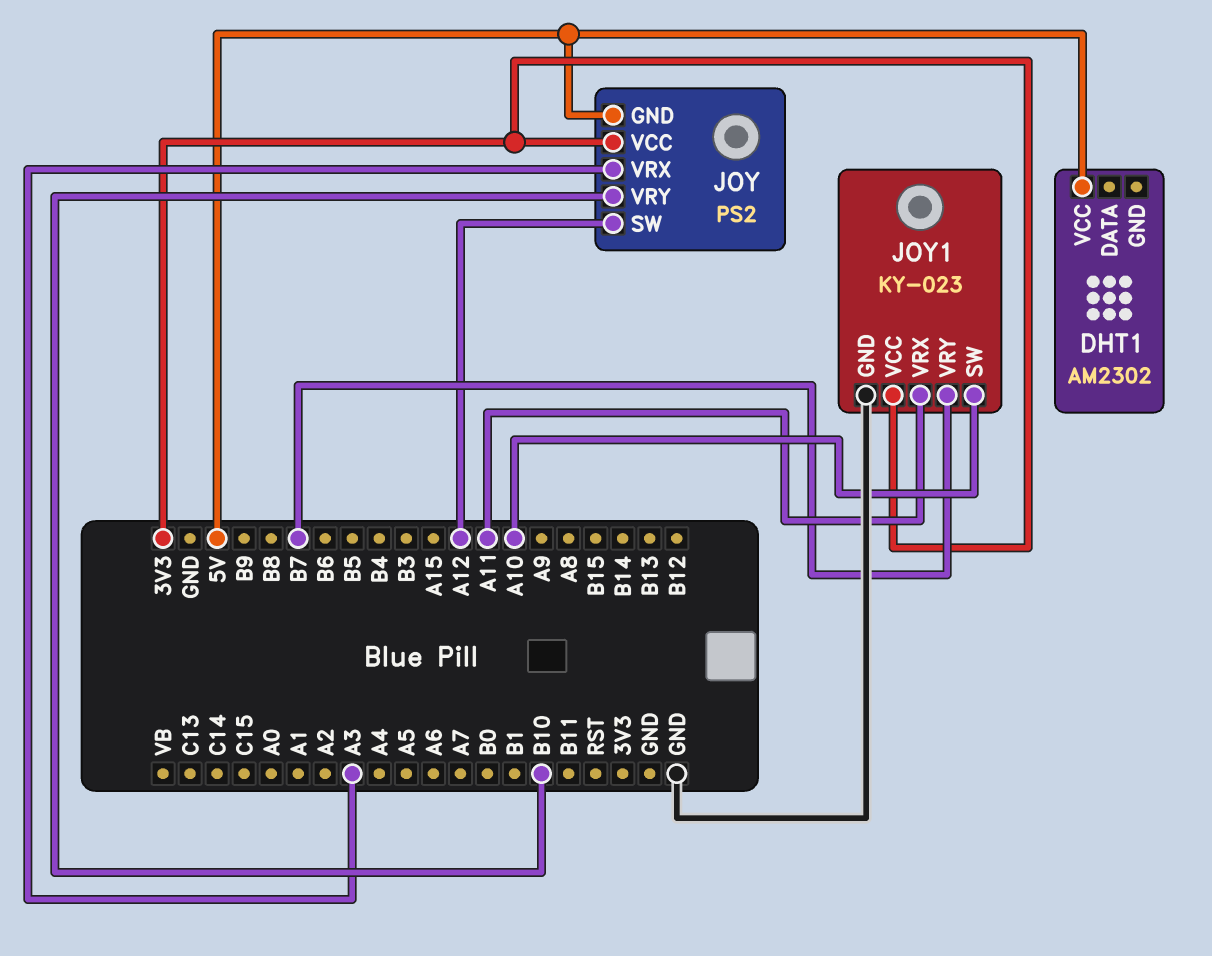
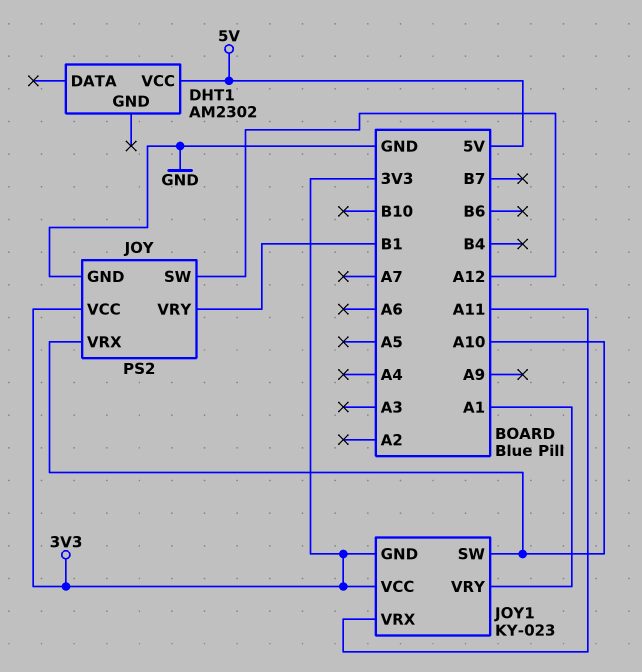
JOY pin GND: 5V -> GND
JOY pin VRX: A3 -> A10
JOY pin VRY: B10 -> B1
JOY1 pin GND: GND -> 3V3
JOY1 pin VRY: B7 -> A1

